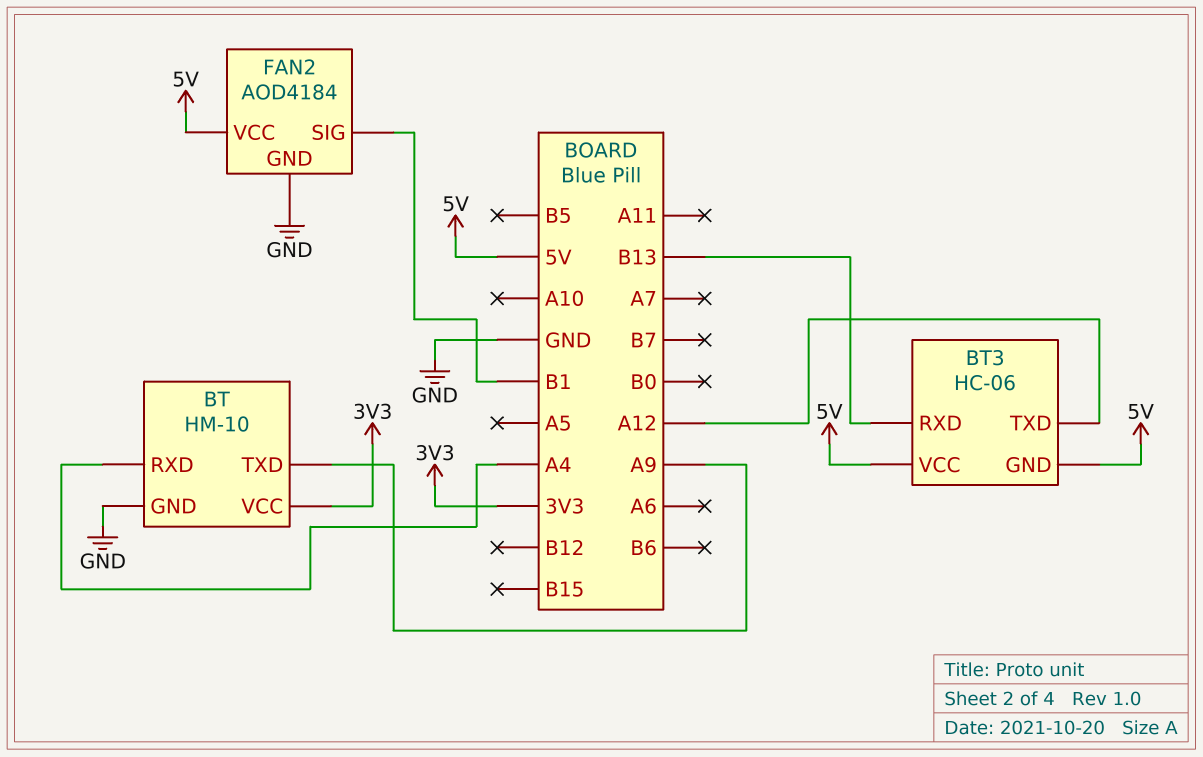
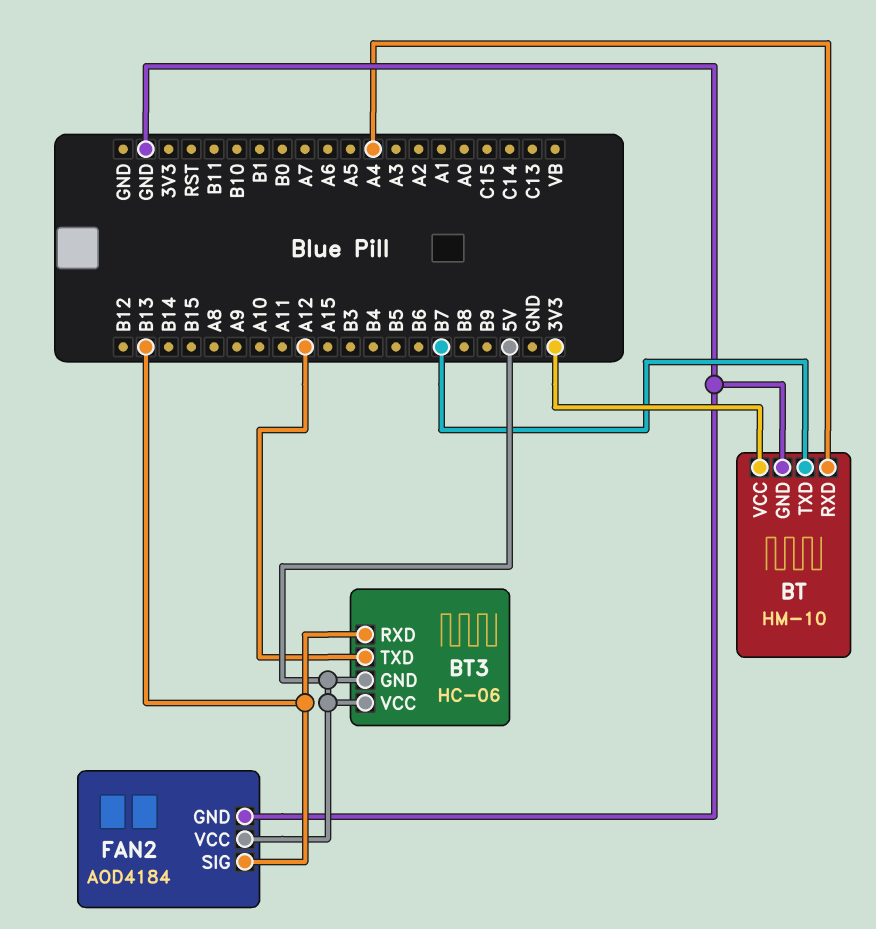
BT pin TXD: A9 -> B7
FAN2 pin SIG: B1 -> B13

